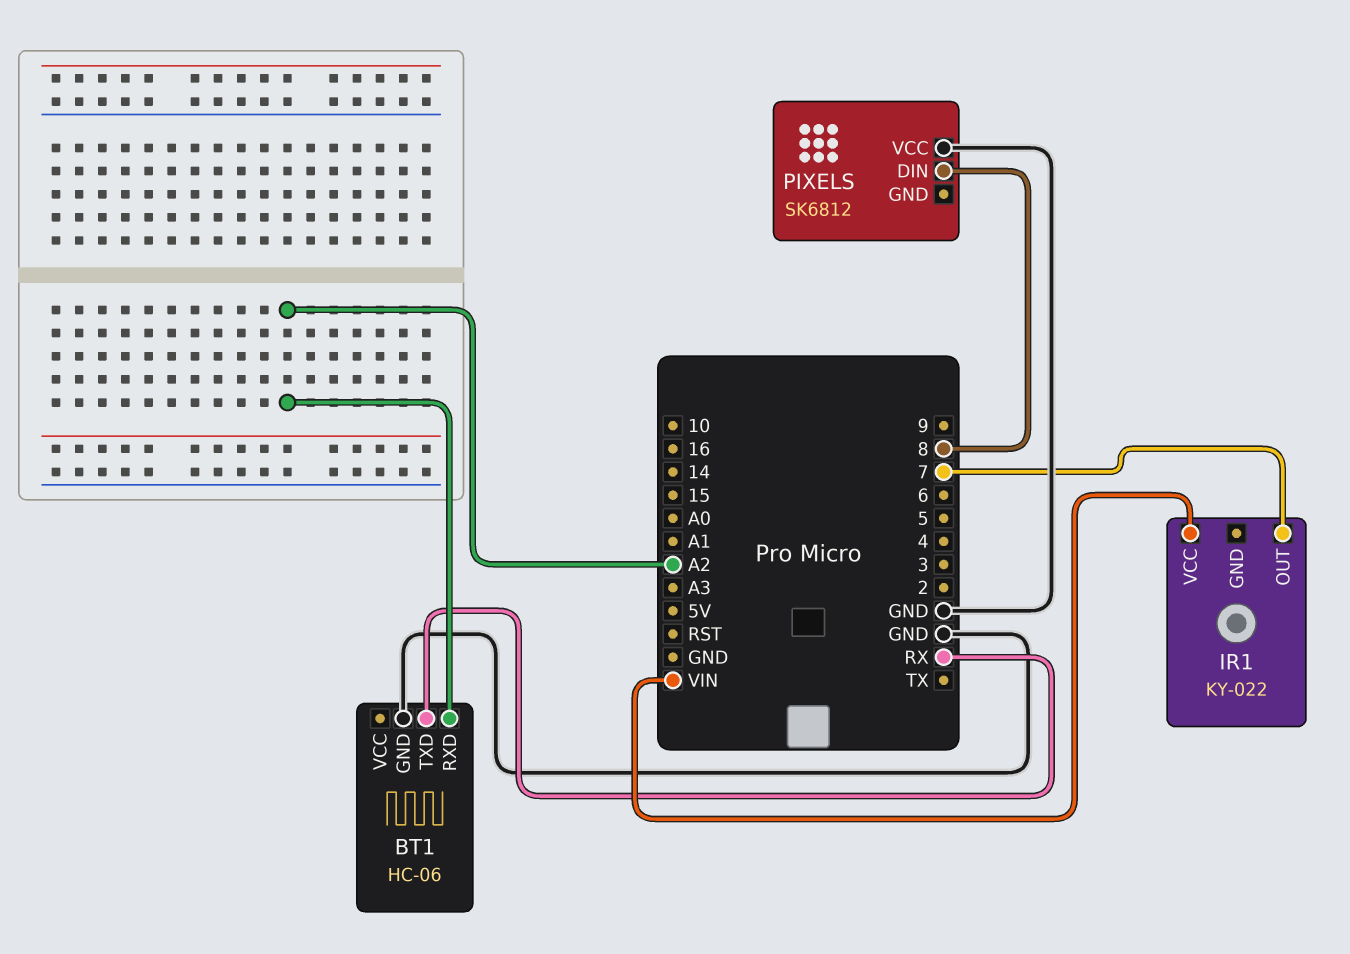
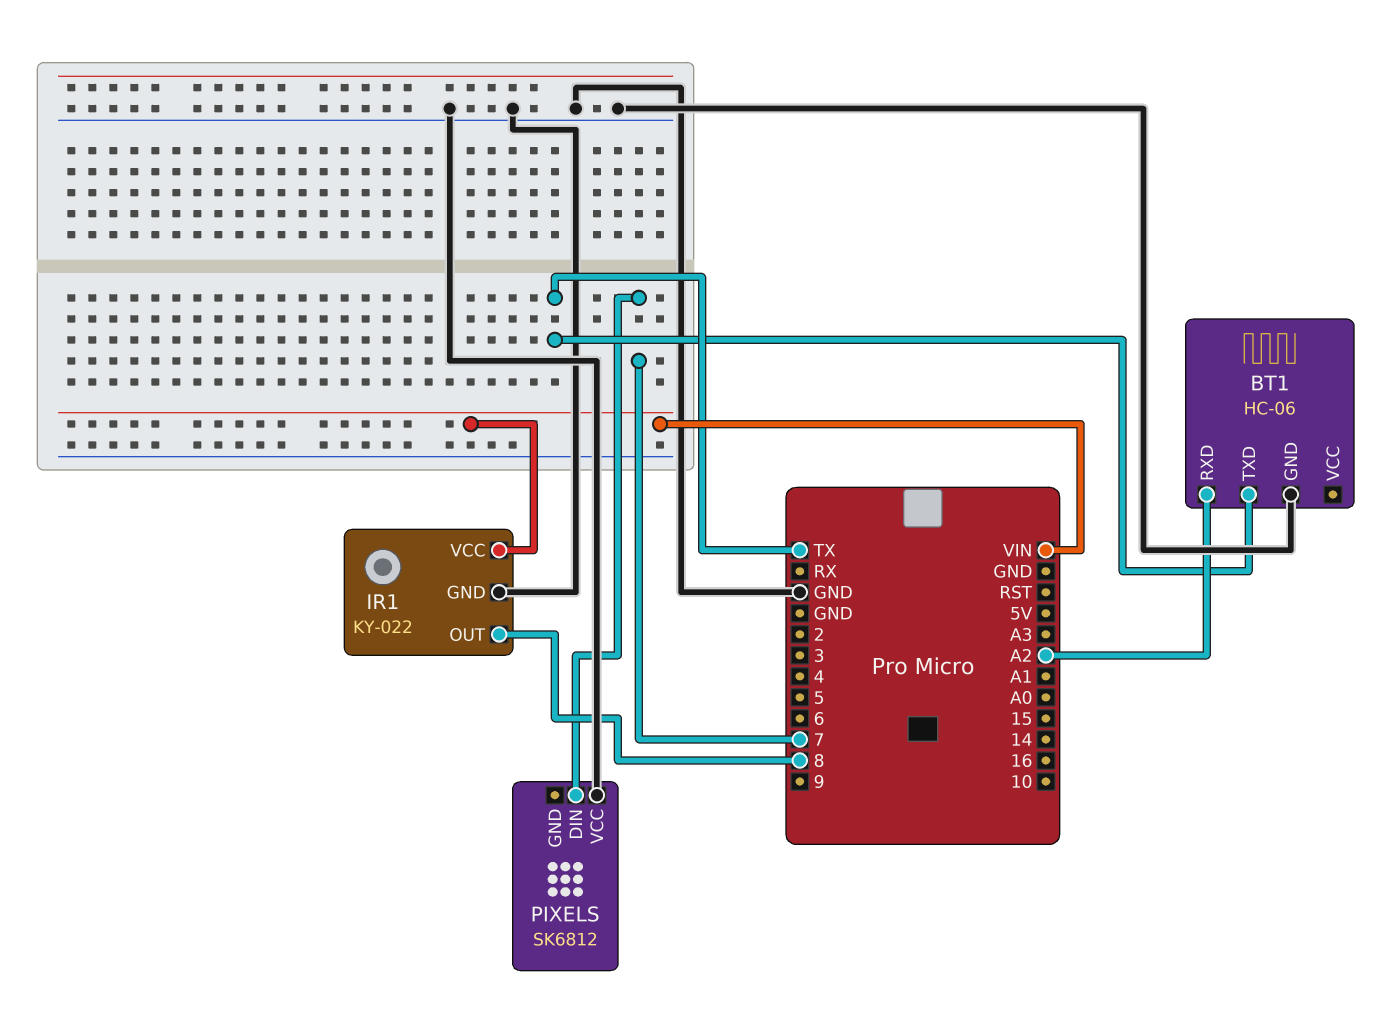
BT1 pin TXD: RX -> TX
IR1 pin GND: none -> GND
IR1 pin OUT: 7 -> 8
PIXELS pin DIN: 8 -> 7

